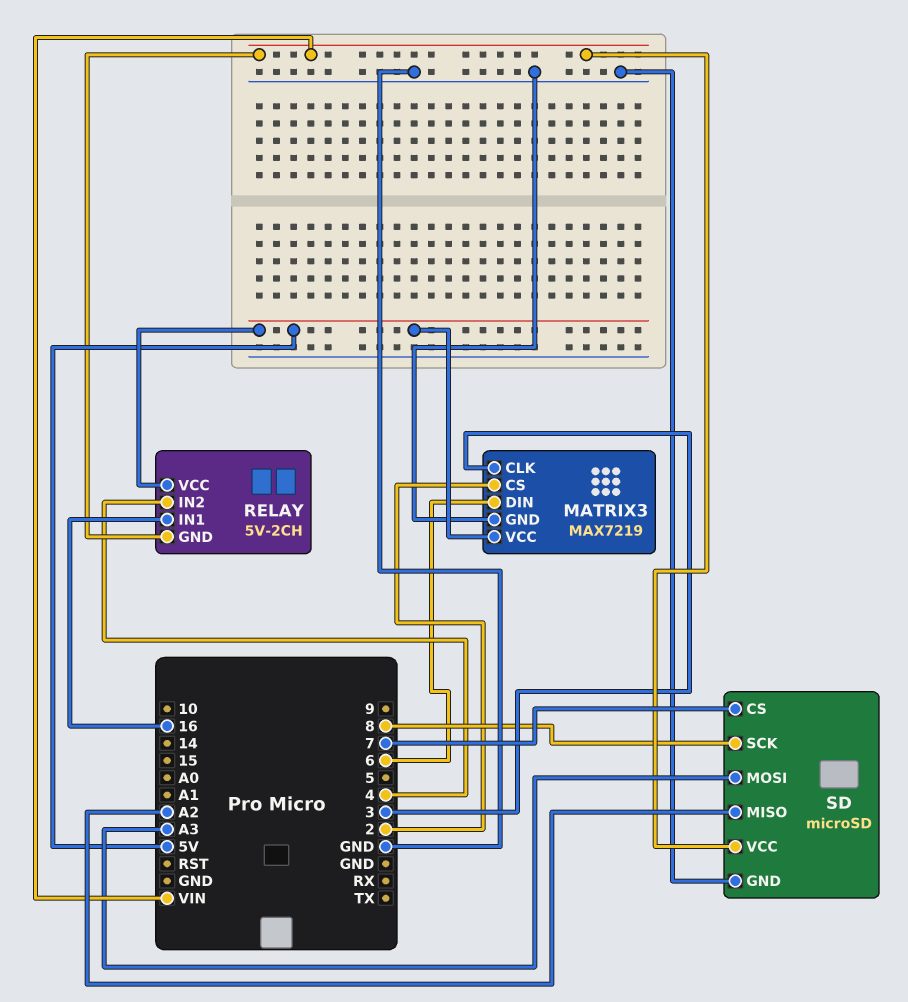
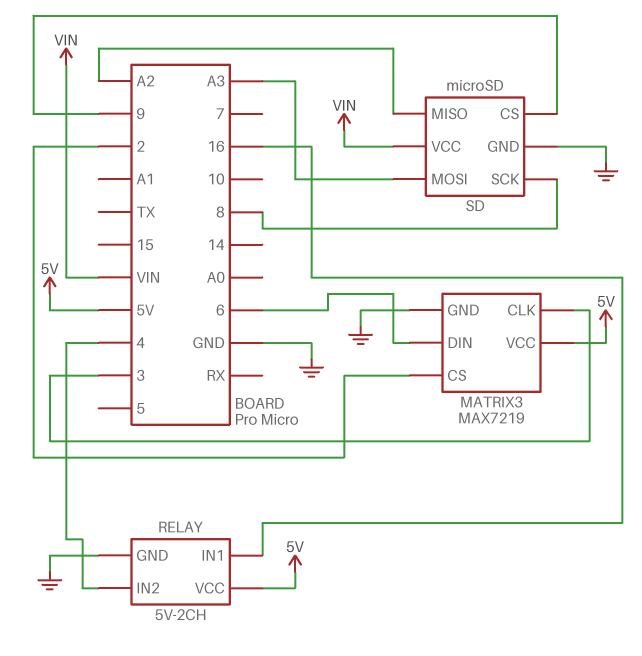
RELAY pin GND: VIN -> GND
SD pin CS: 7 -> 9

